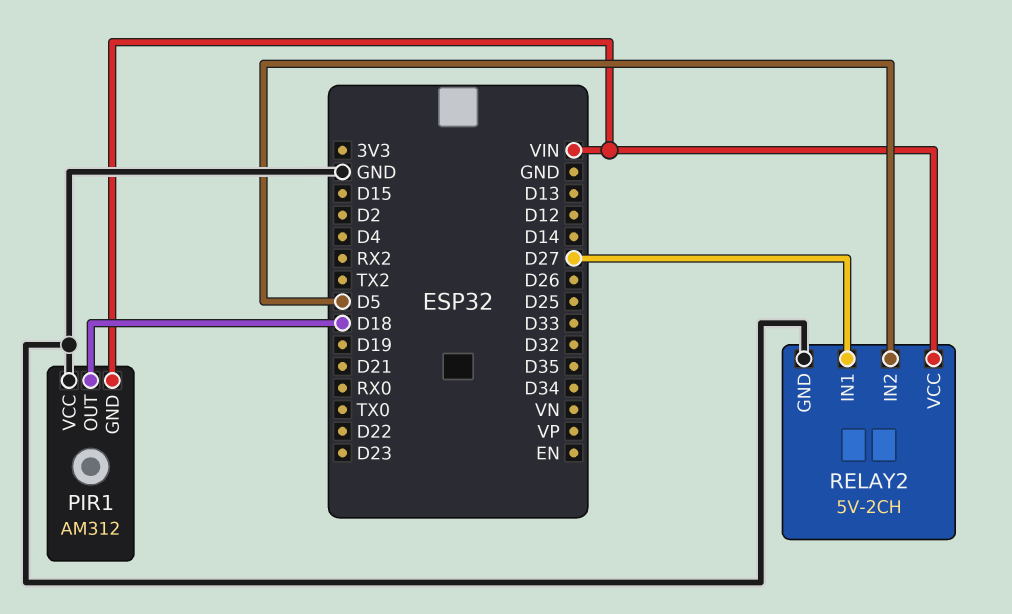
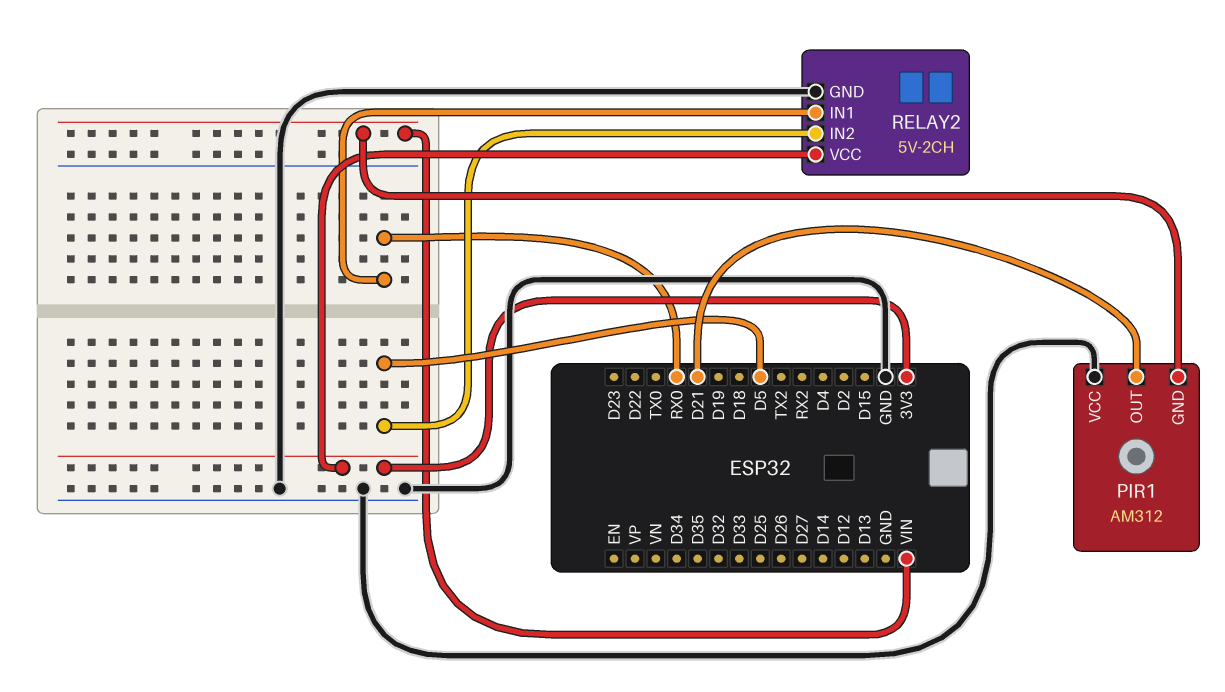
PIR1 pin OUT: D18 -> D21
RELAY2 pin IN1: D27 -> RX0
RELAY2 pin VCC: VIN -> 3V3

